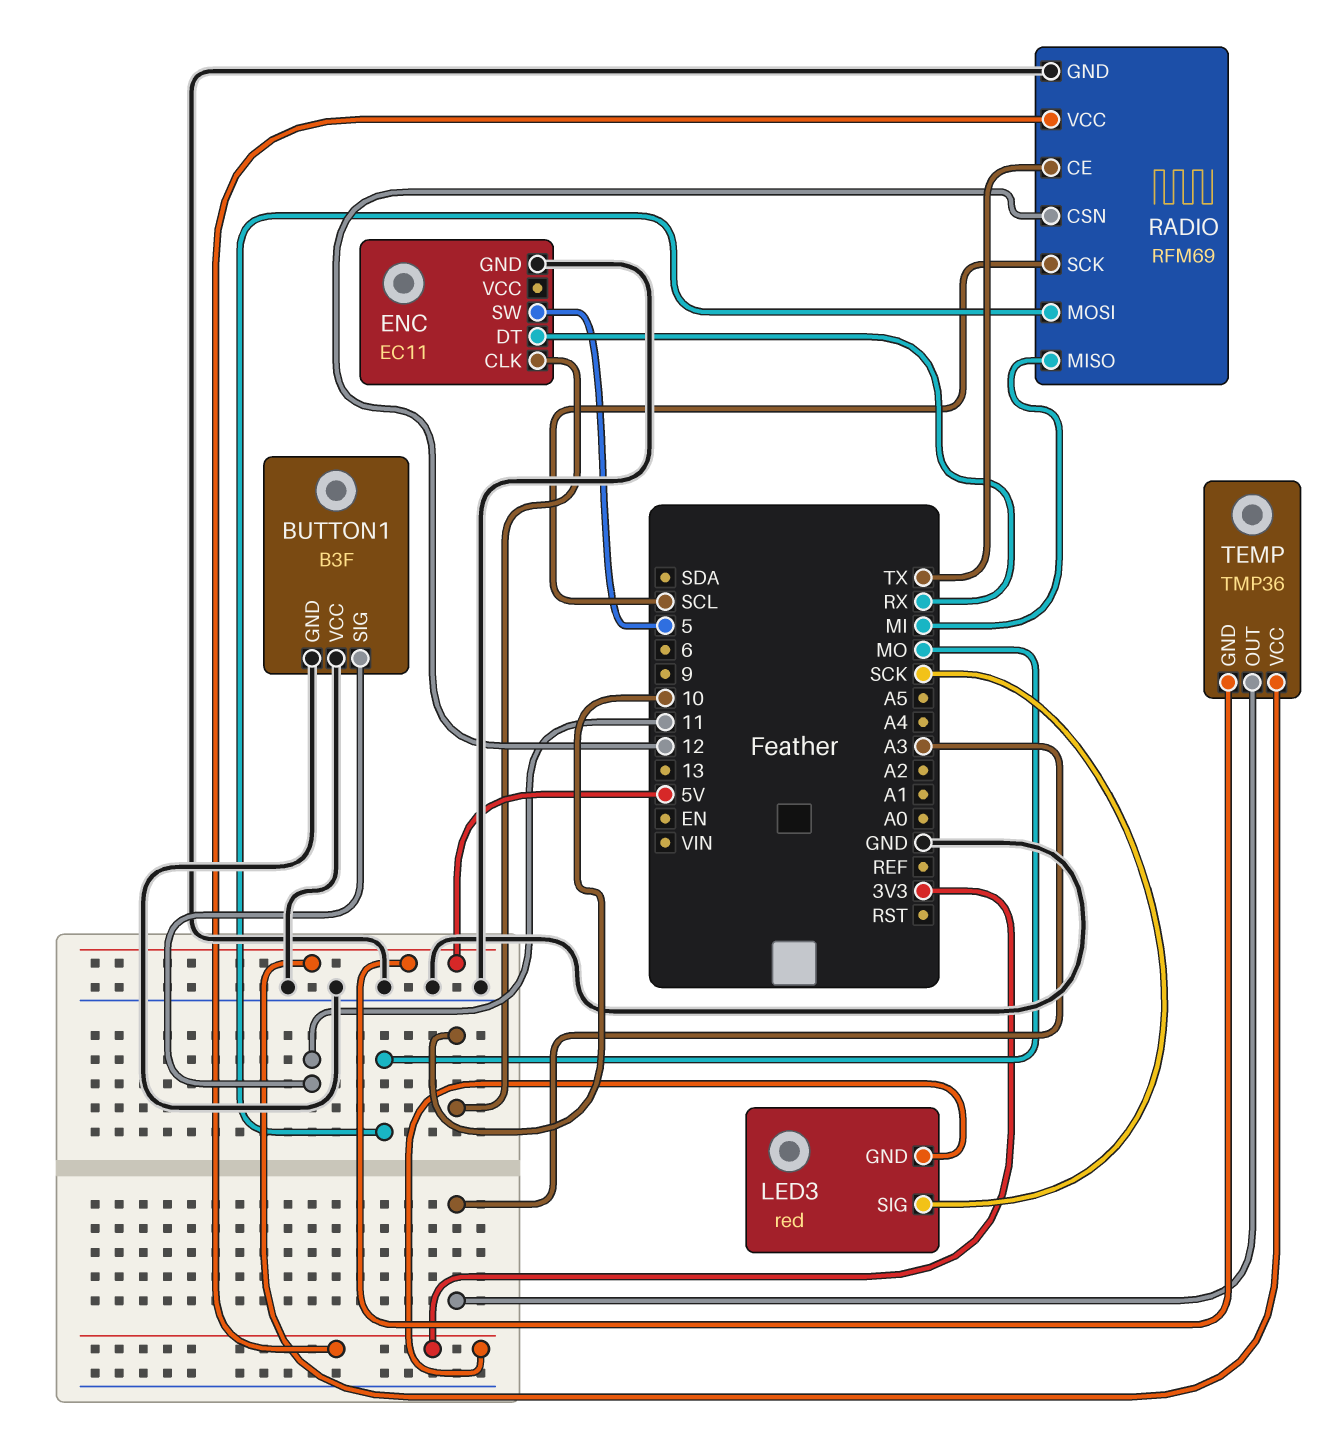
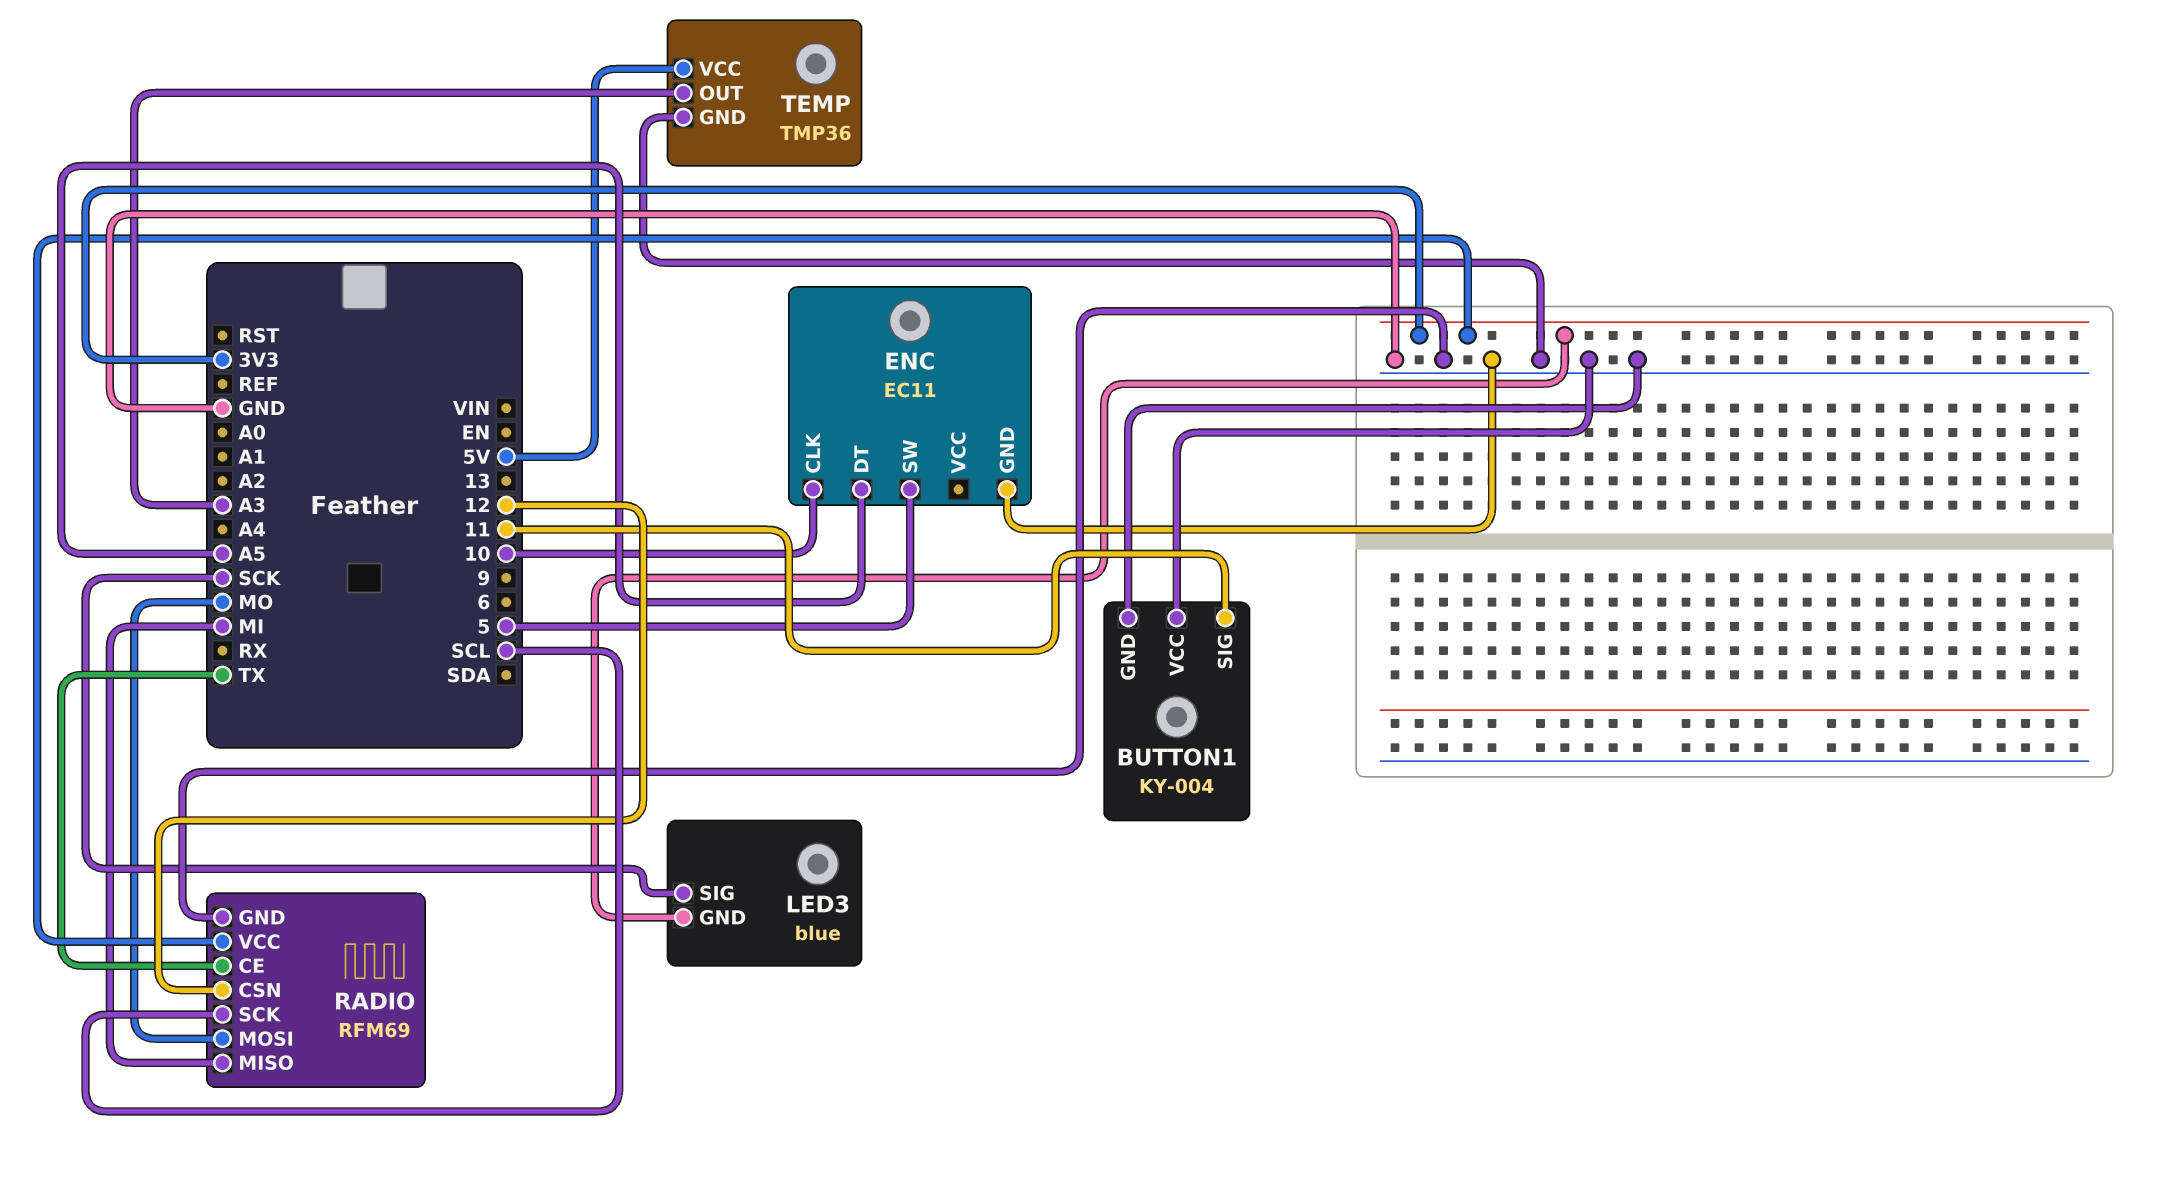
BUTTON1: B3F -> KY-004
ENC pin DT: RX -> A5
LED3: red -> blue
TEMP pin GND: 5V -> GND

